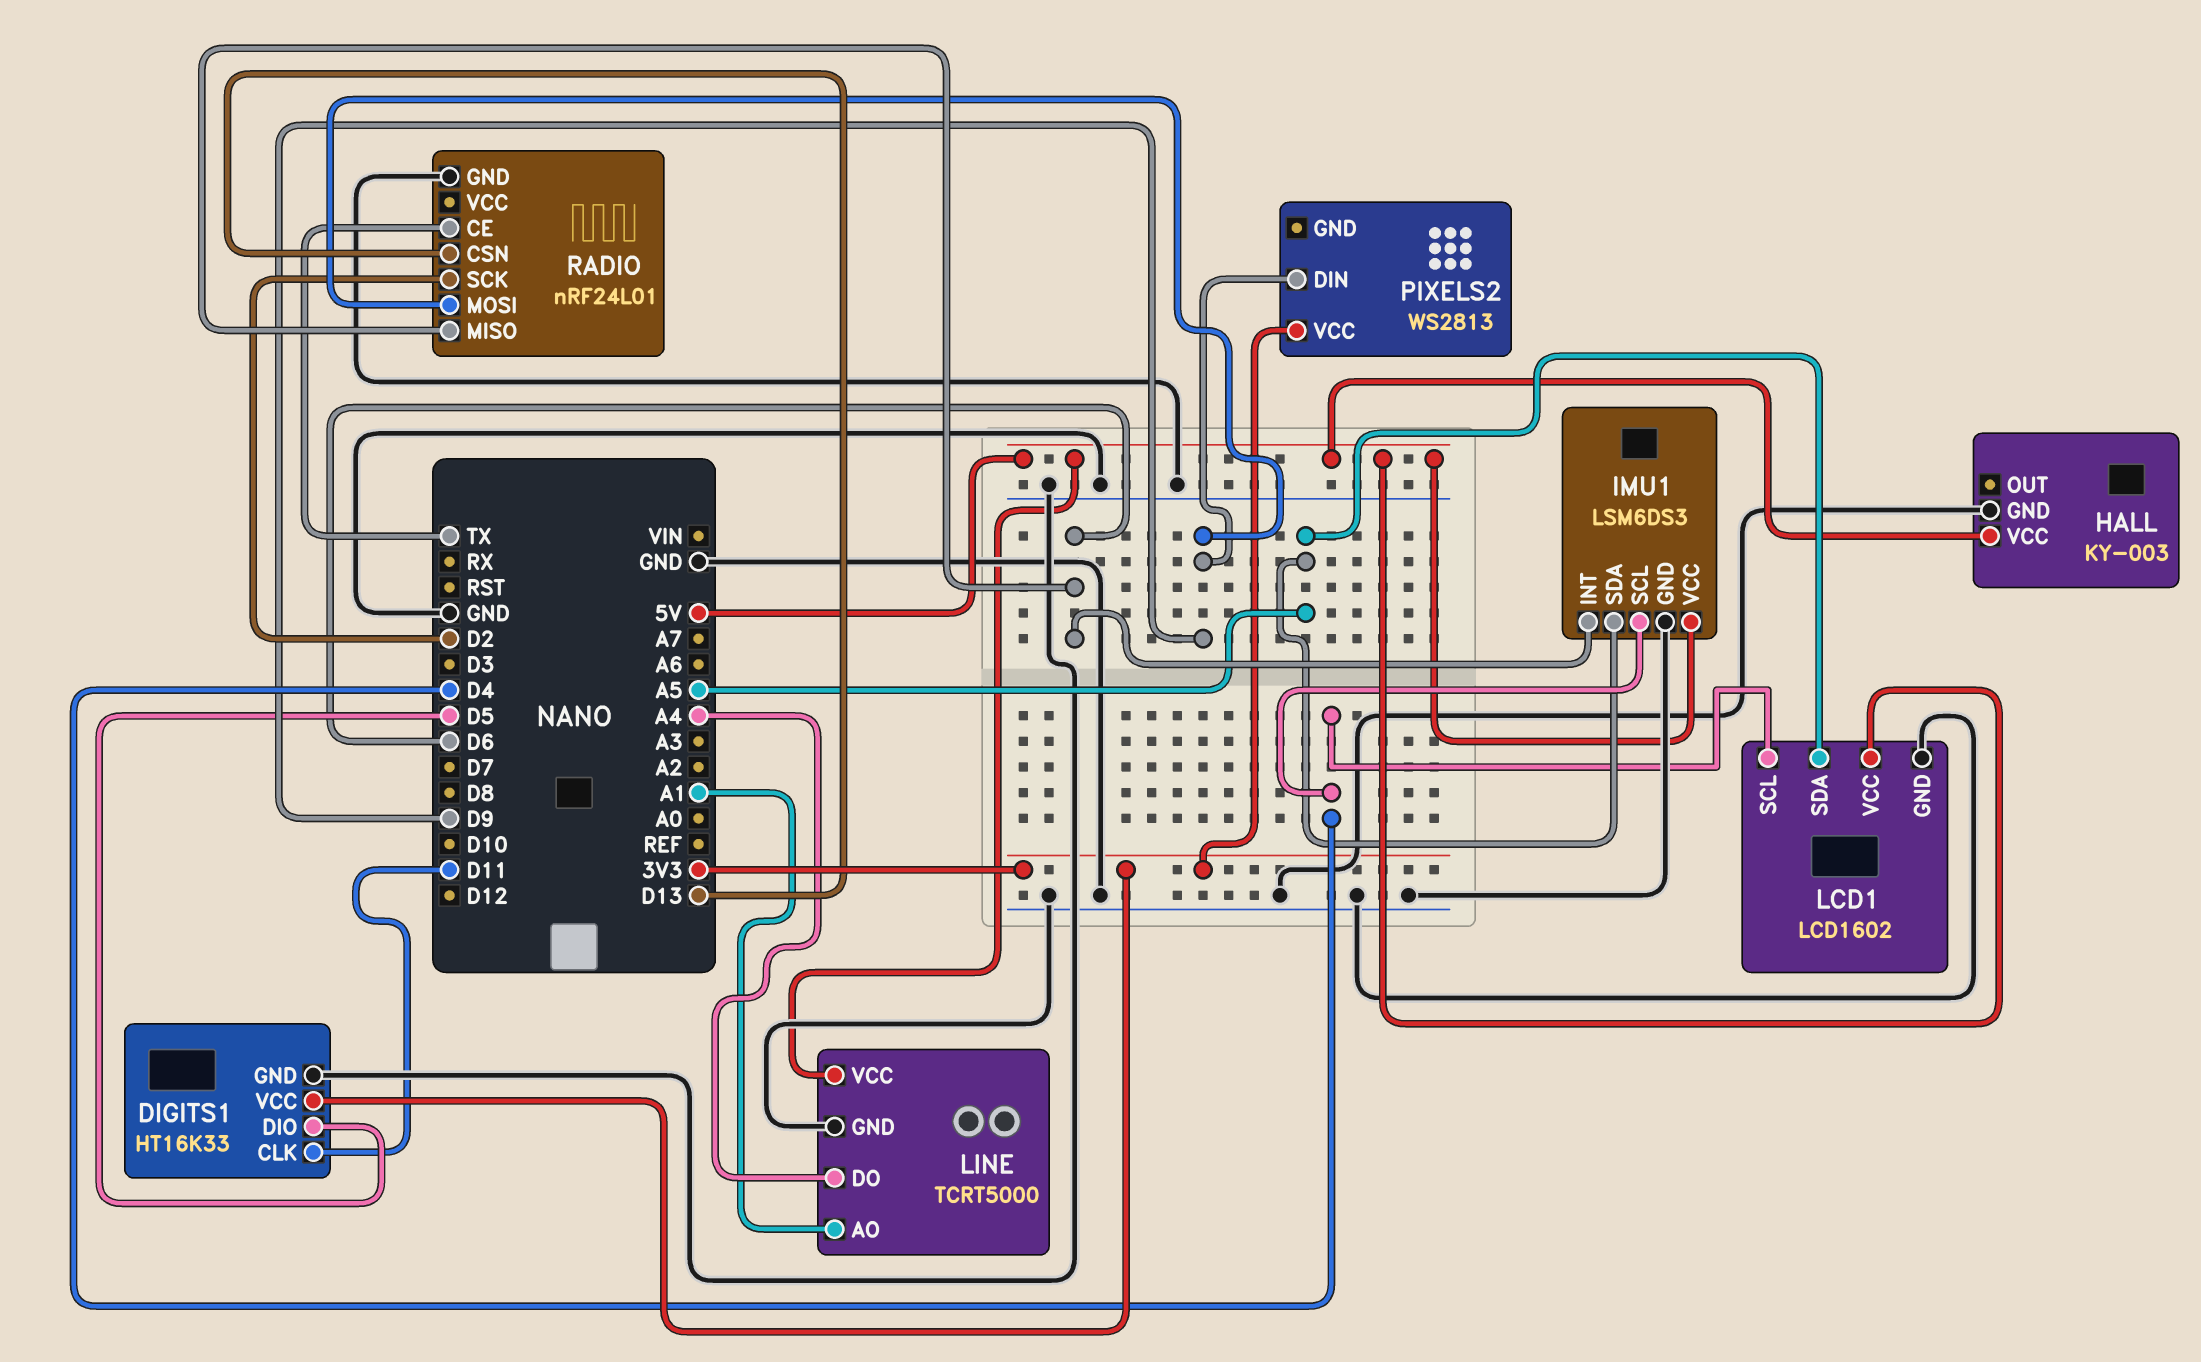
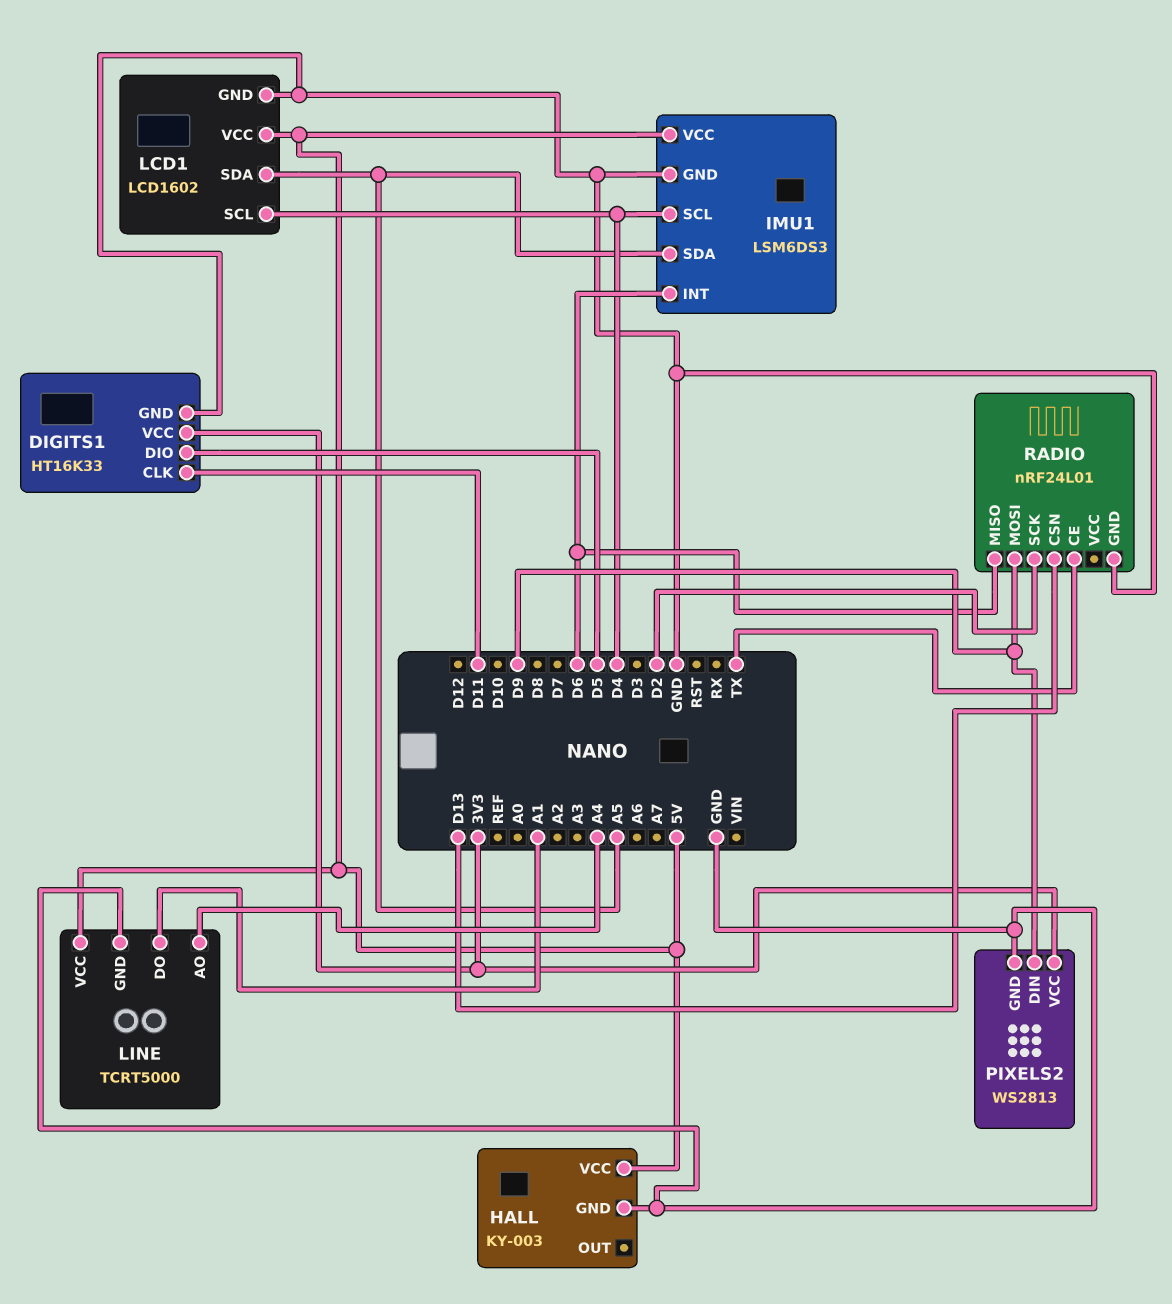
LINE pin AO: A1 -> A4
LINE pin DO: A4 -> A1
PIXELS2 pin GND: none -> GND

